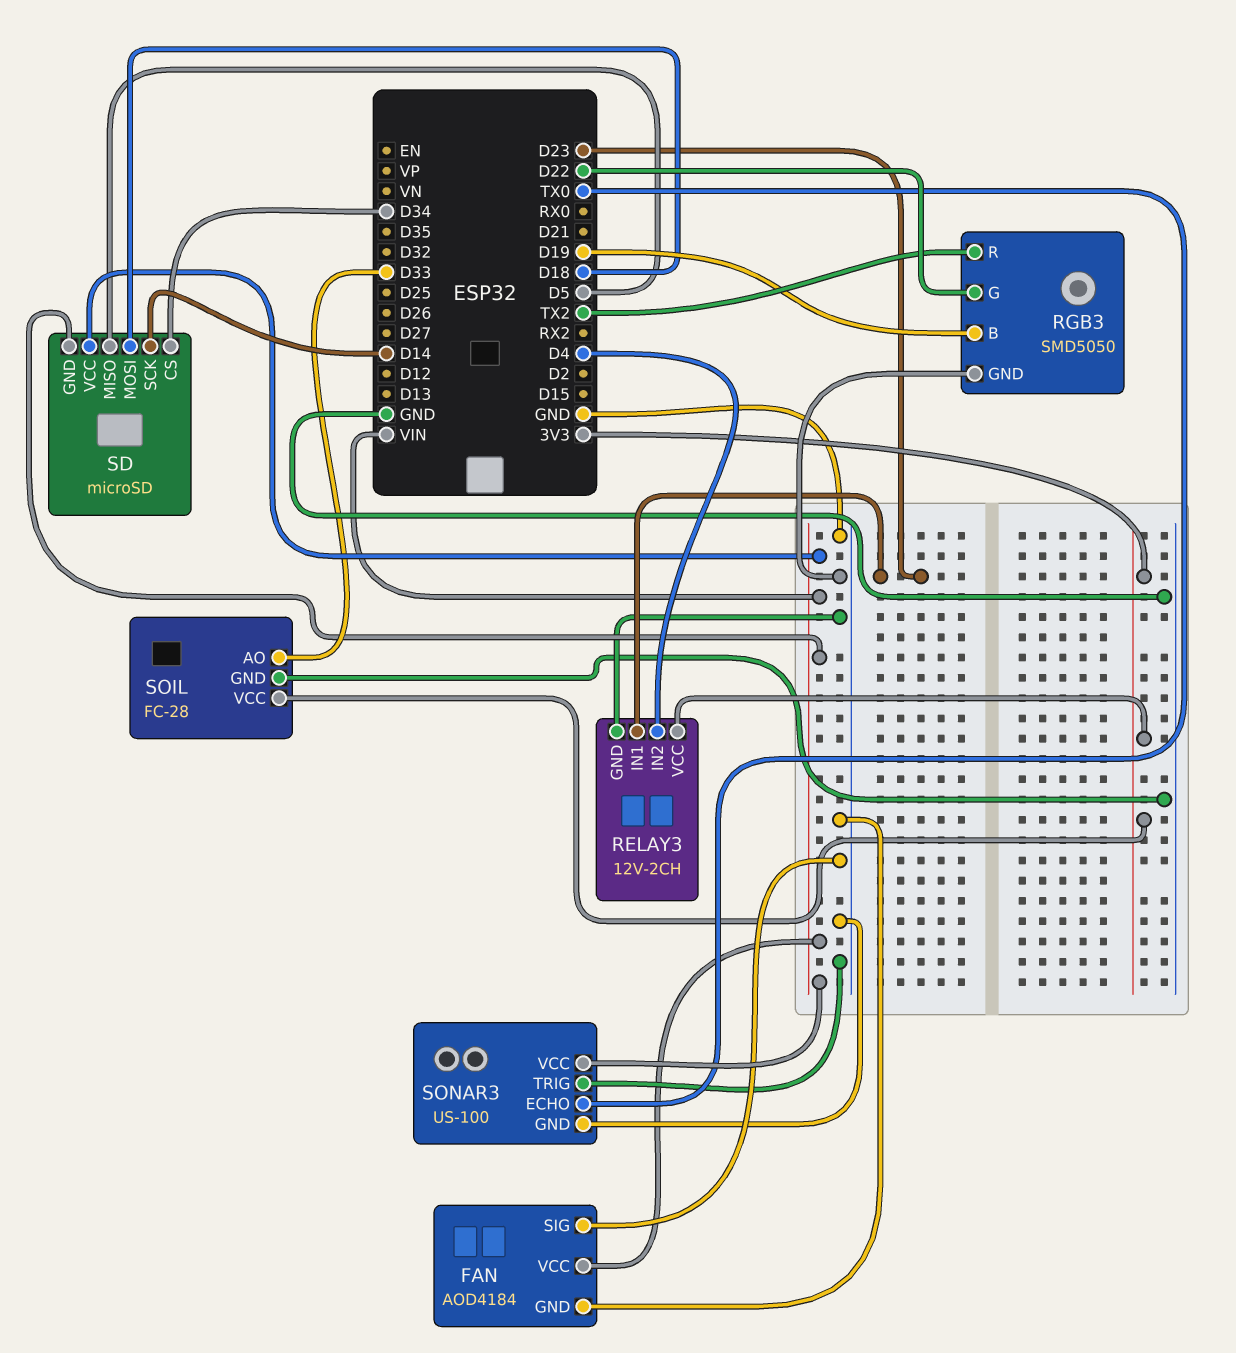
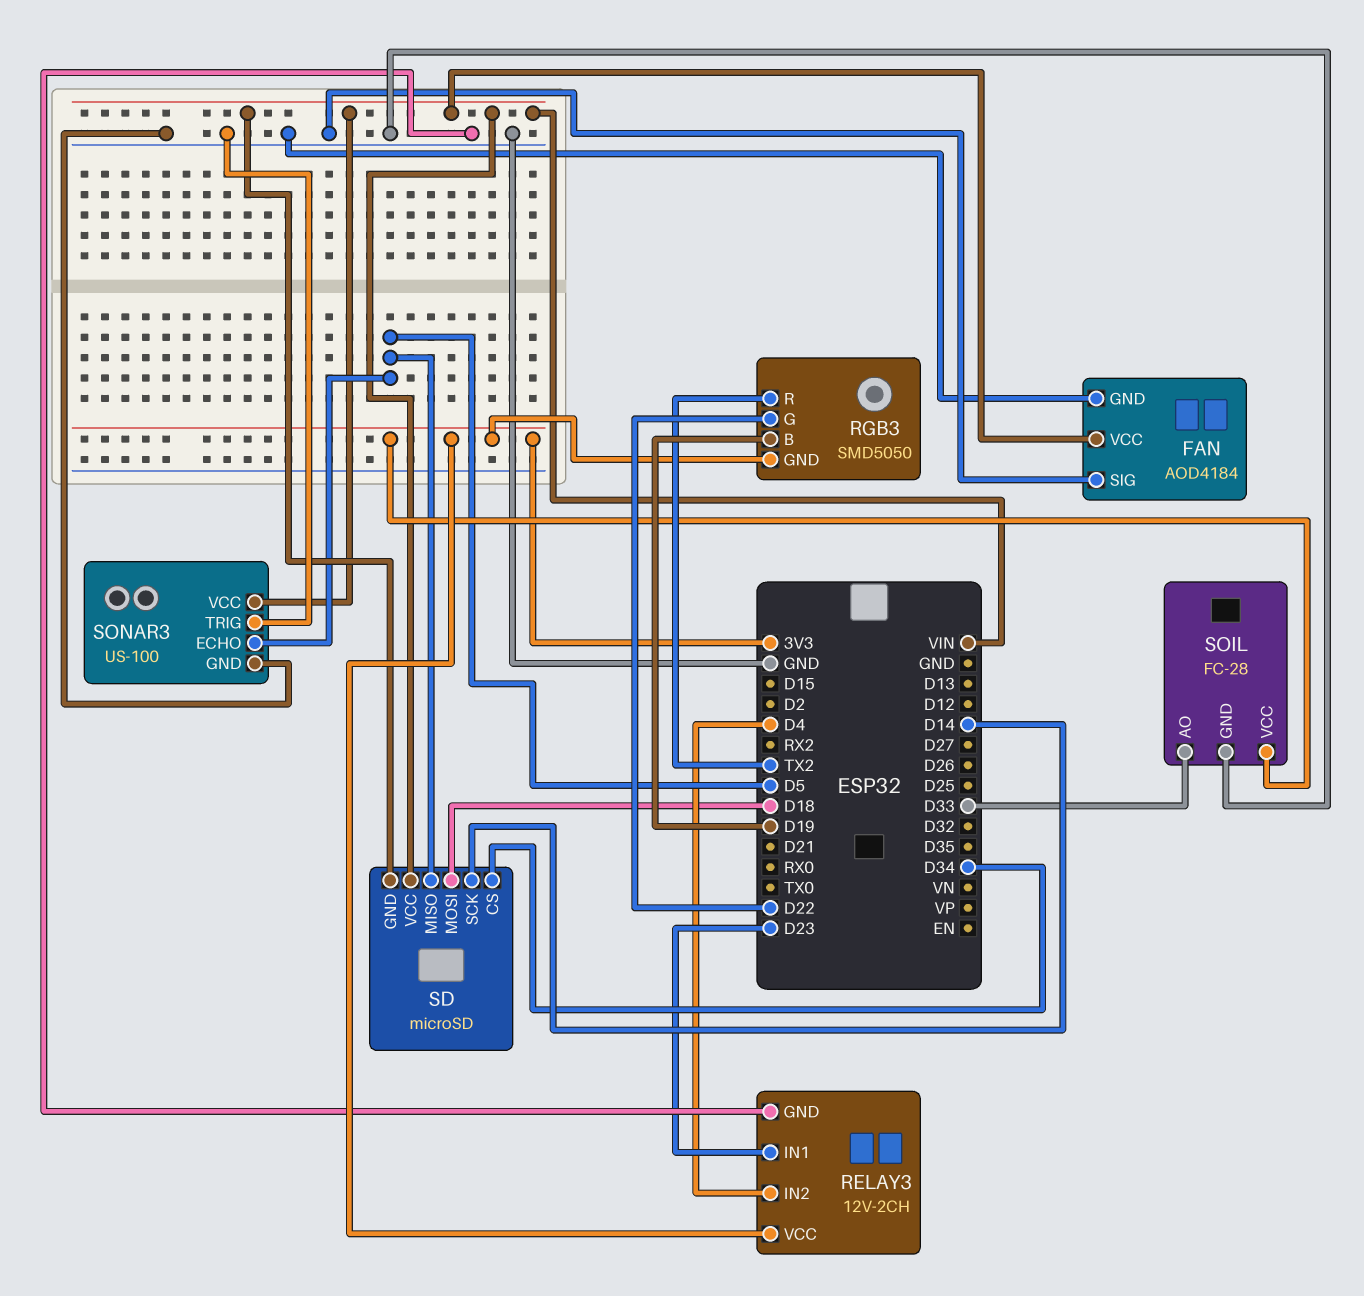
RGB3 pin GND: GND -> 3V3
SONAR3 pin ECHO: TX0 -> D5

